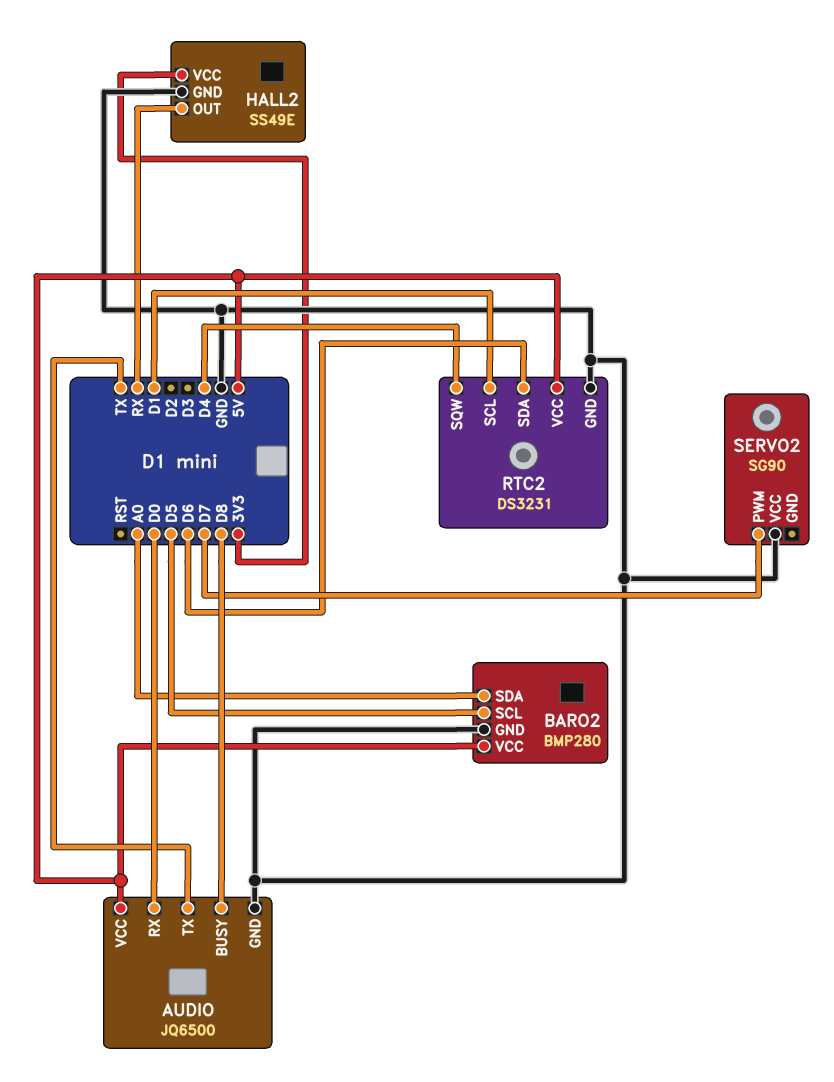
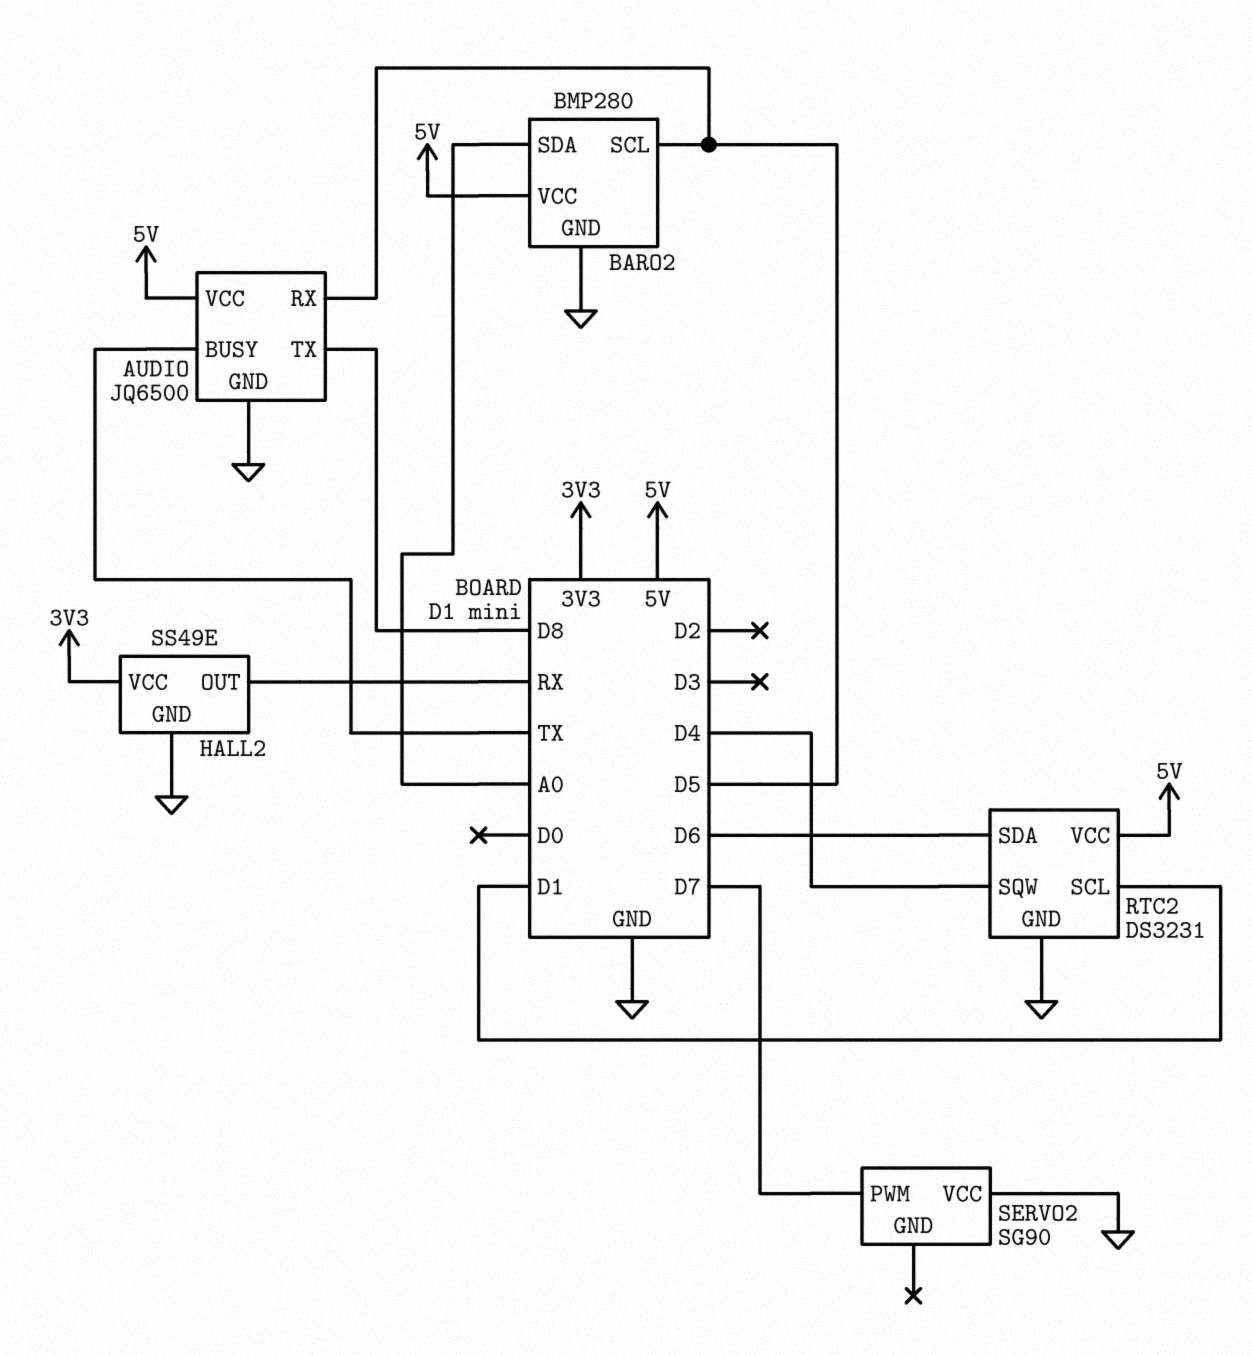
AUDIO pin BUSY: D8 -> TX
AUDIO pin RX: D0 -> D5
AUDIO pin TX: TX -> D8

